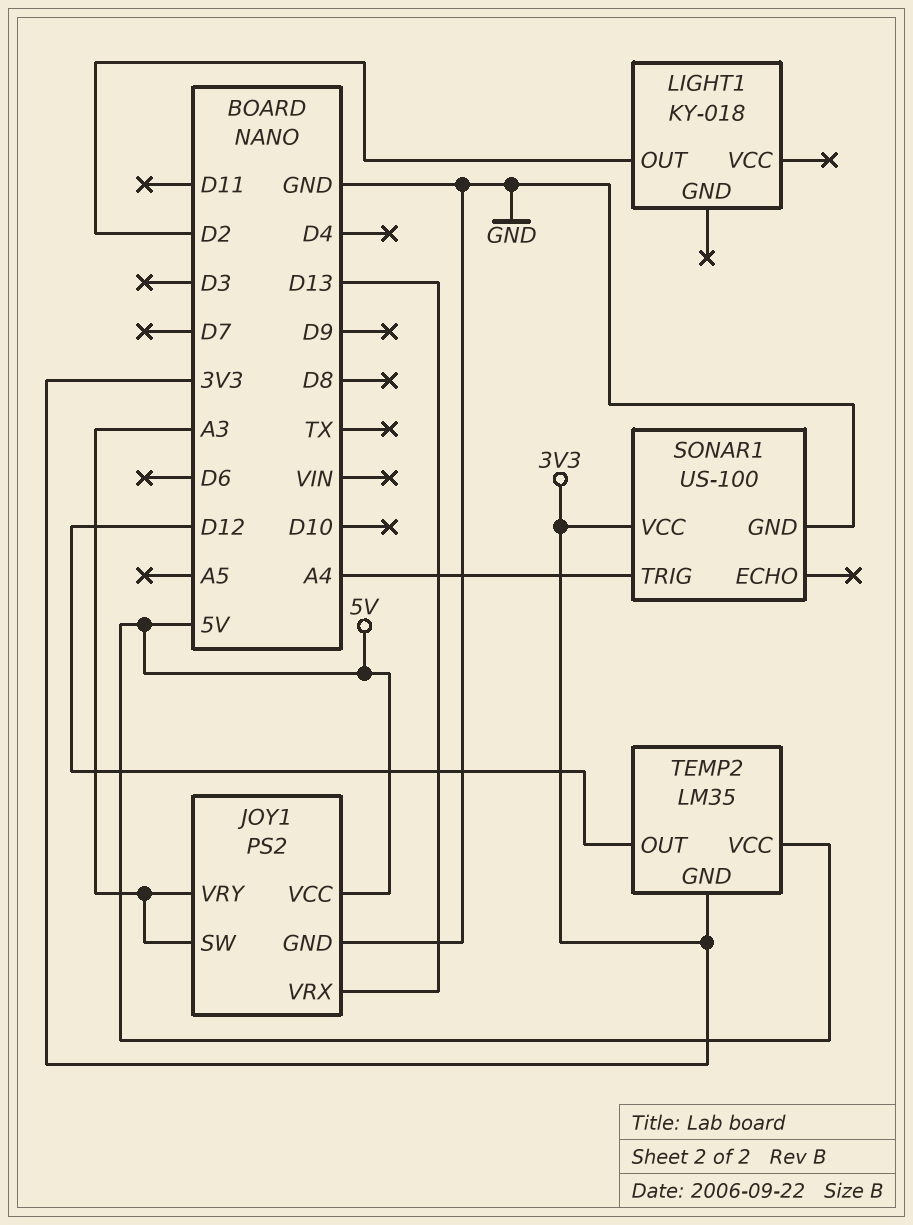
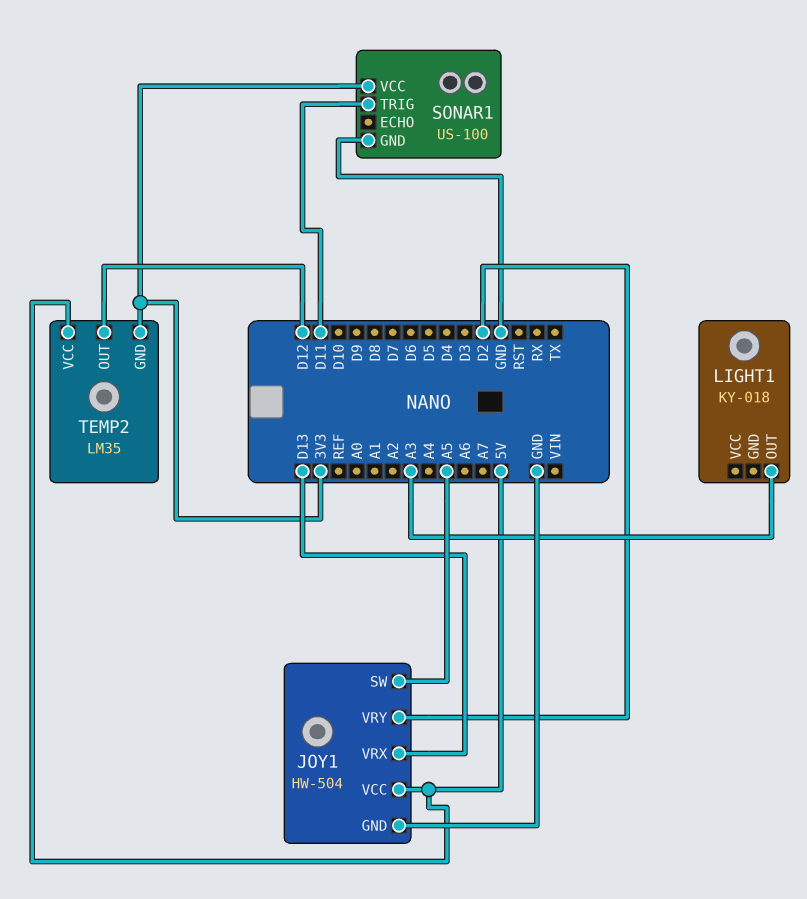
JOY1: PS2 -> HW-504
JOY1 pin SW: A3 -> A5
JOY1 pin VRY: A3 -> D2
LIGHT1 pin OUT: D2 -> A3
SONAR1 pin TRIG: A4 -> D11

